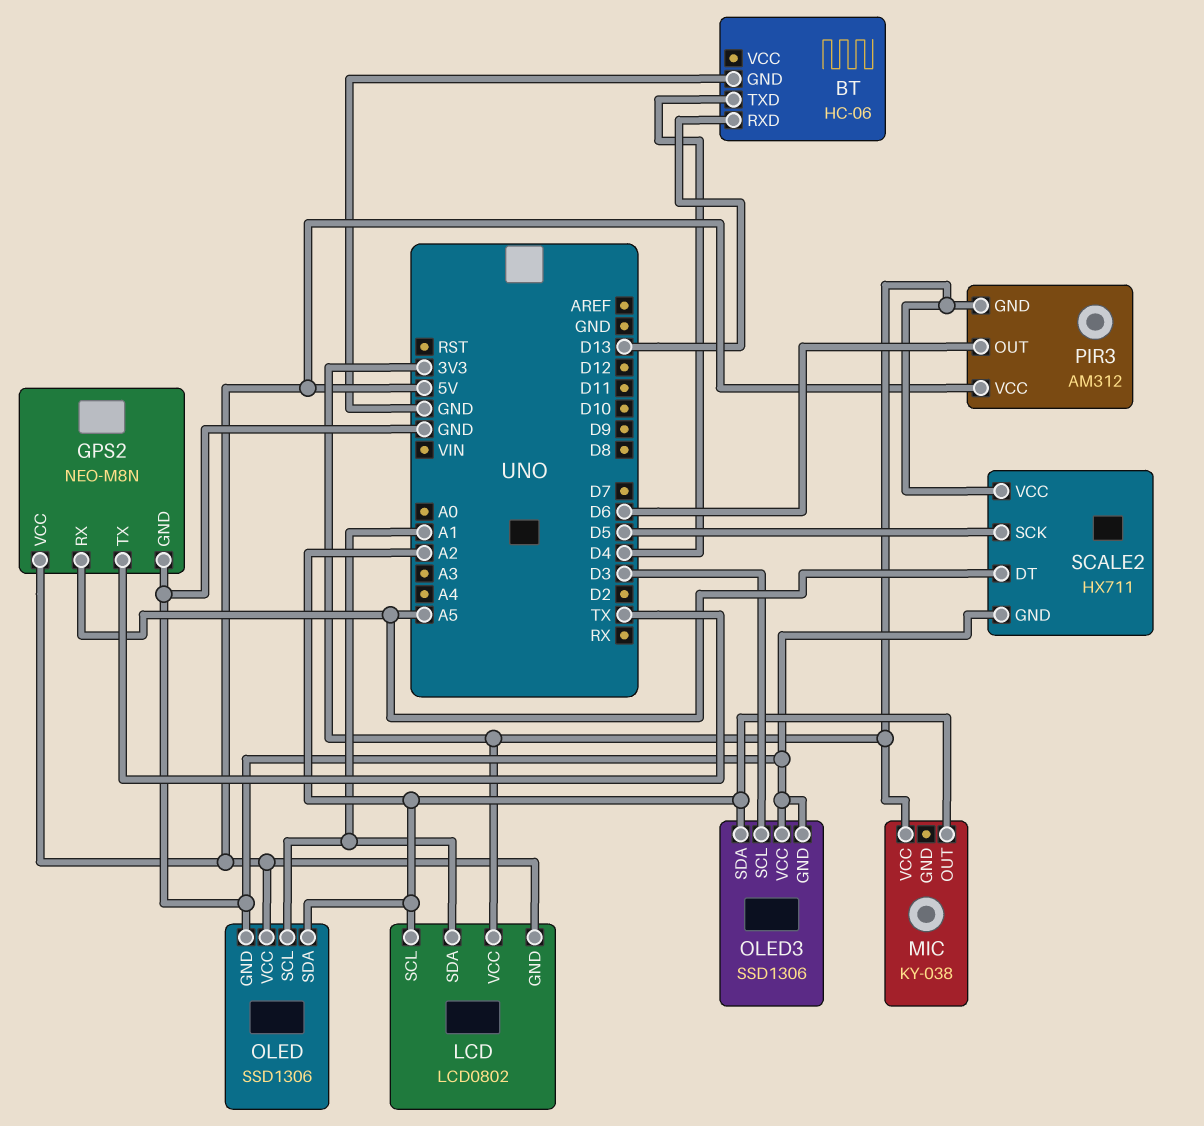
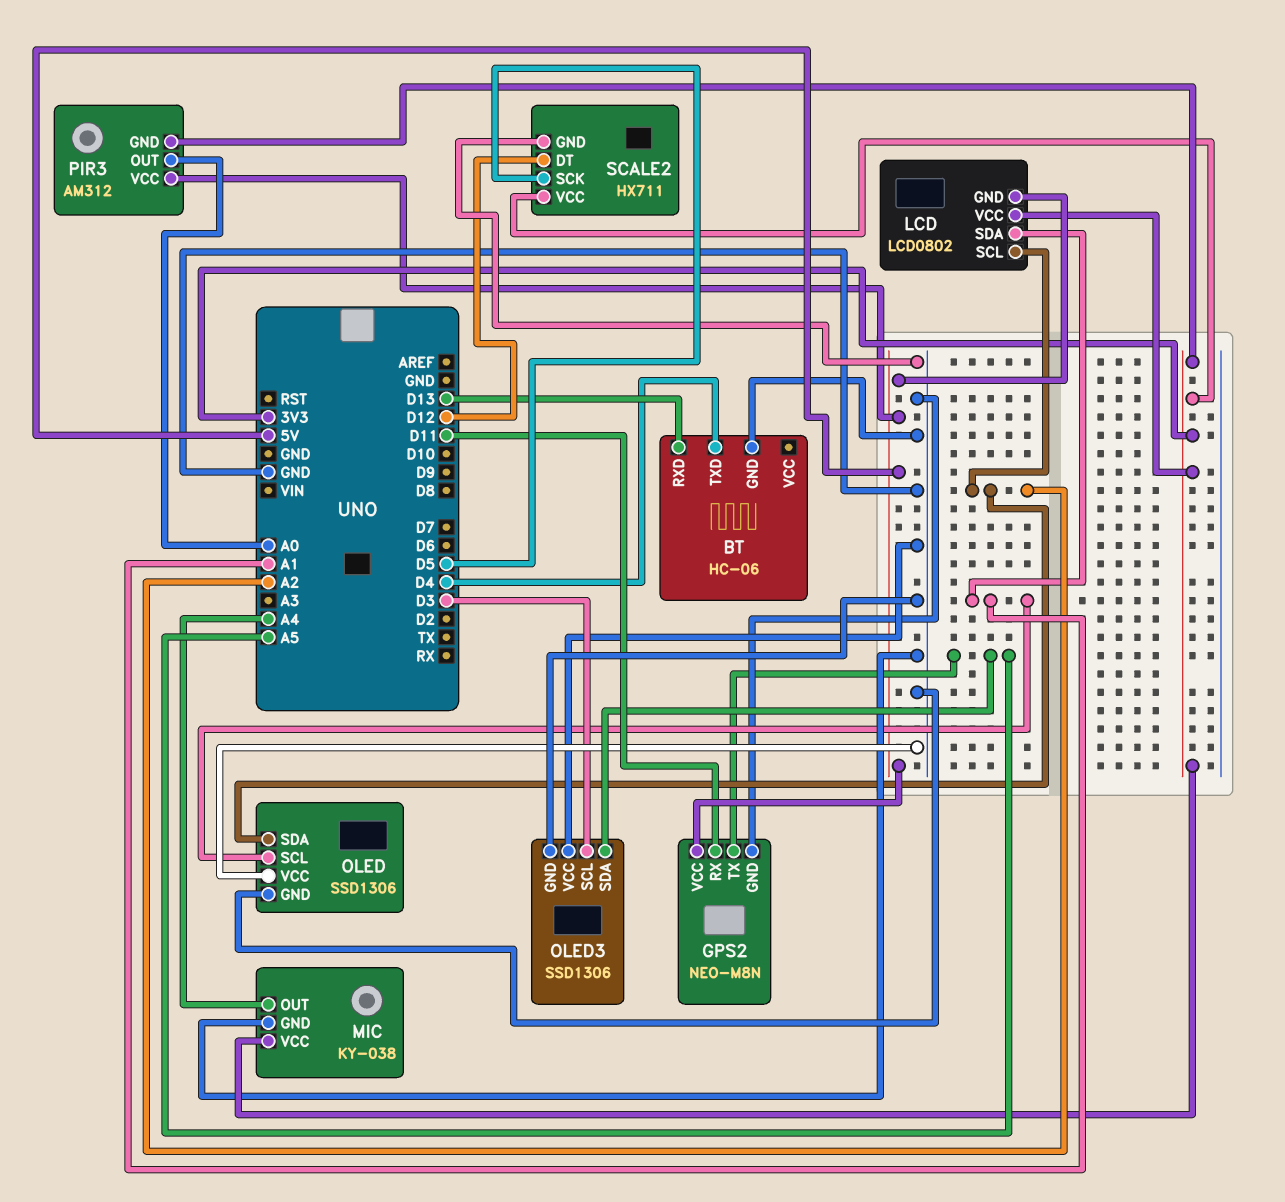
GPS2 pin RX: A5 -> D11
GPS2 pin TX: TX -> A5
MIC pin GND: none -> GND
MIC pin OUT: A2 -> A4
OLED pin VCC: 5V -> GND
OLED3 pin SDA: A2 -> A5
PIR3 pin OUT: D6 -> A0
SCALE2 pin DT: A5 -> D12

